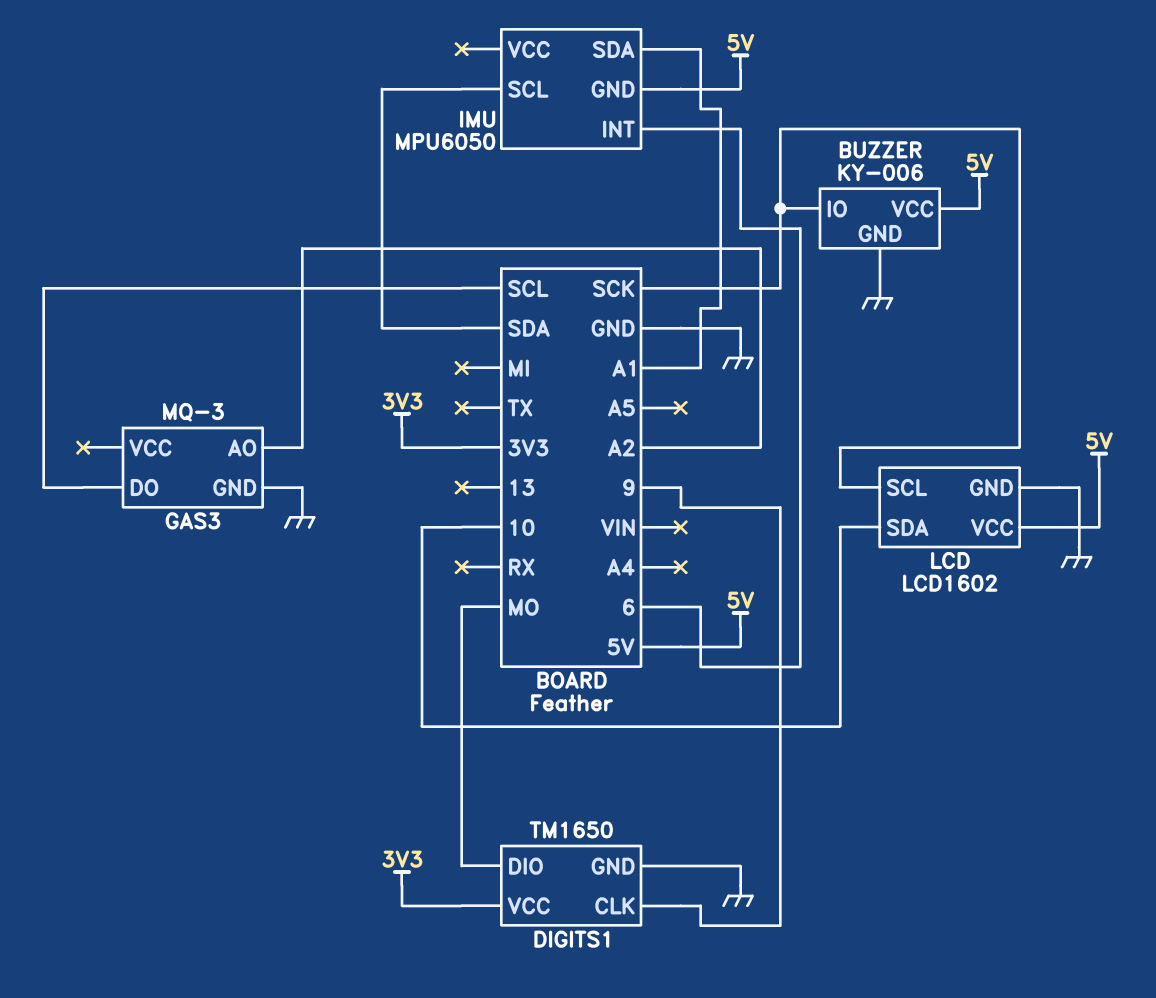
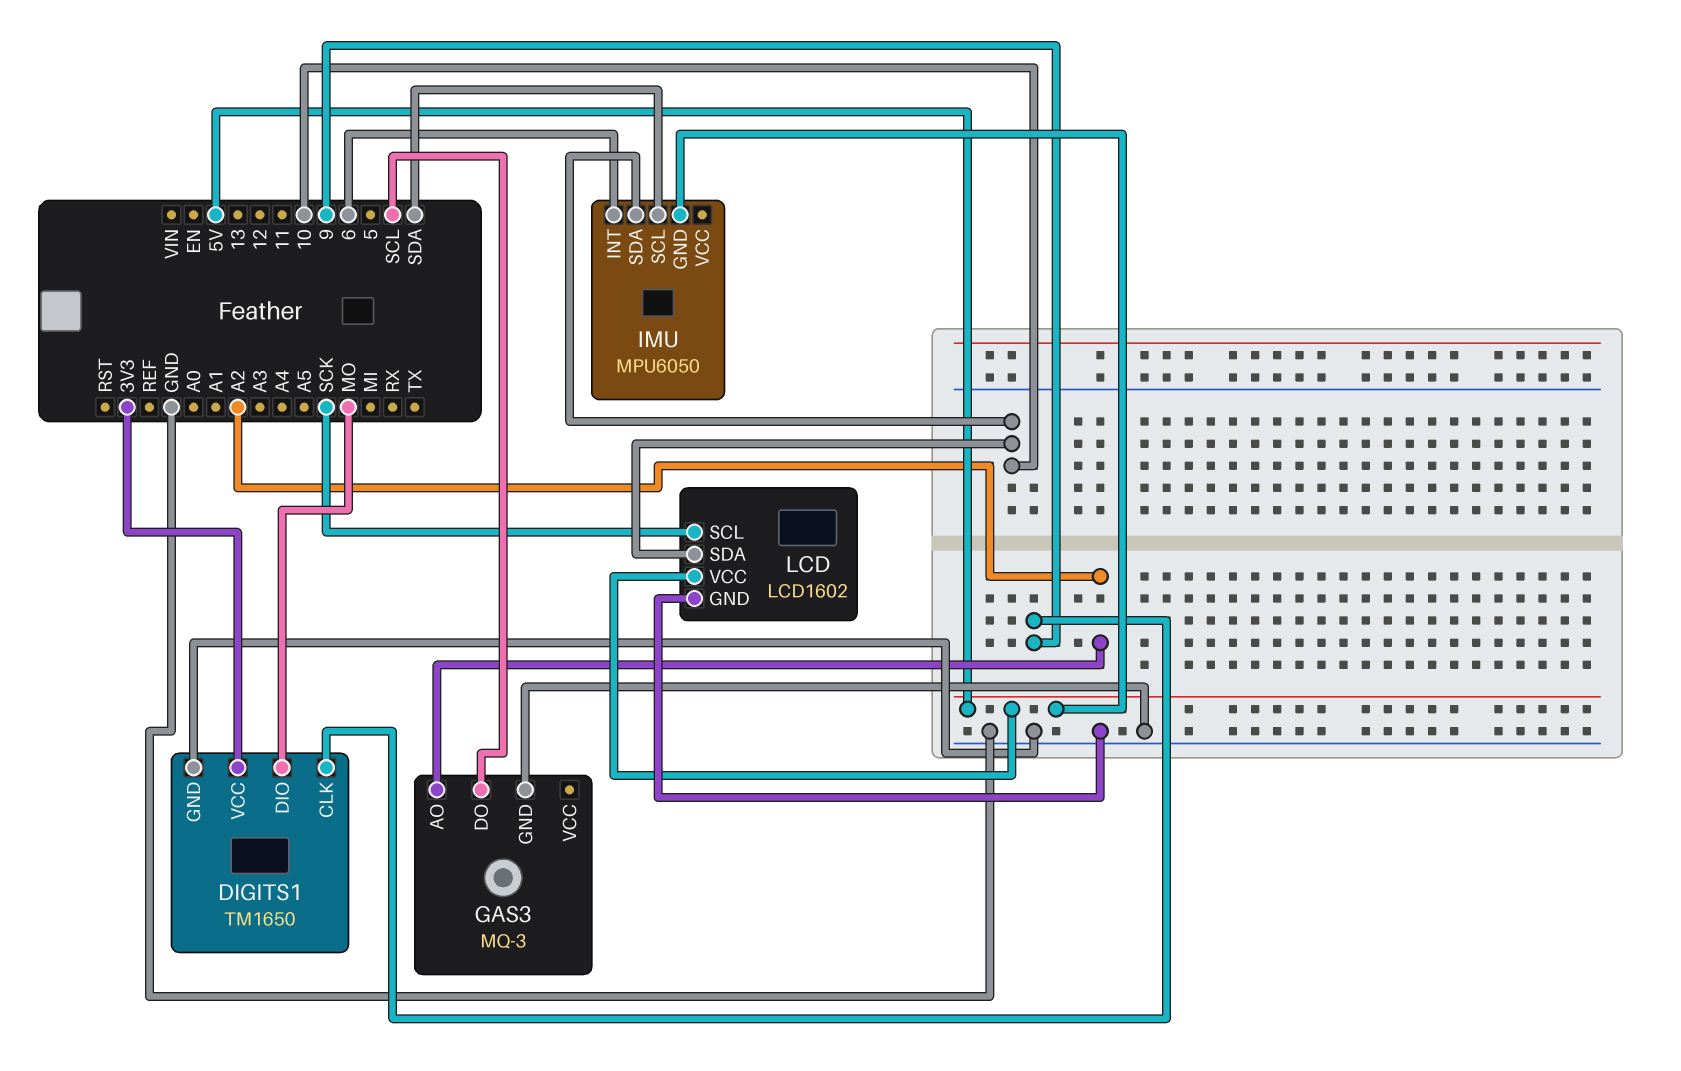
BUZZER: KY-006 -> none
BUZZER pin GND: GND -> none
BUZZER pin IO: SCK -> none
BUZZER pin VCC: 5V -> none
IMU pin SDA: A1 -> 10

